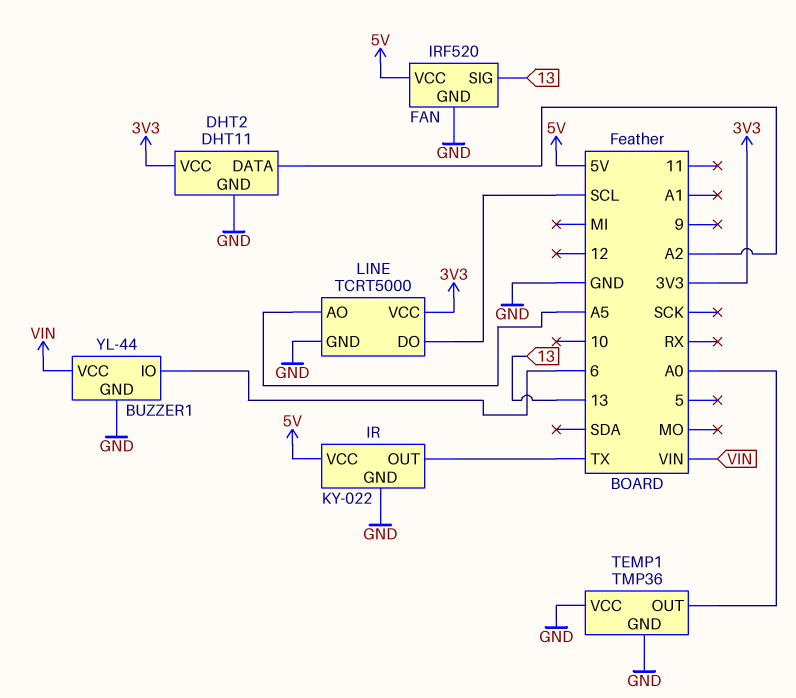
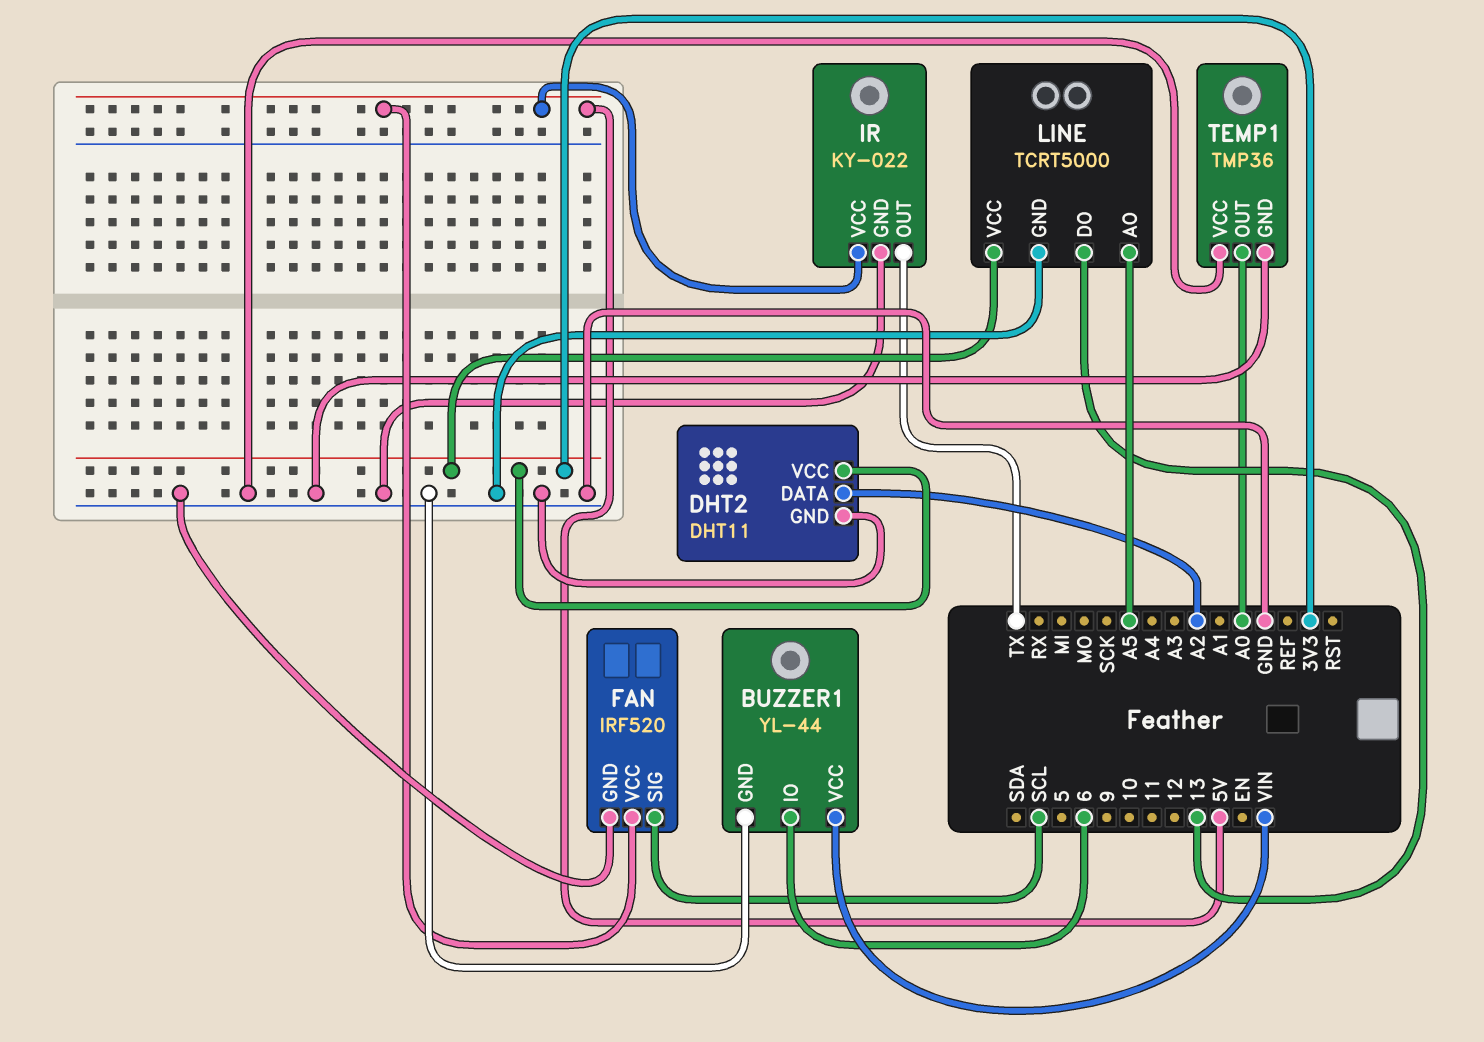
FAN pin SIG: 13 -> SCL
LINE pin DO: SCL -> 13

